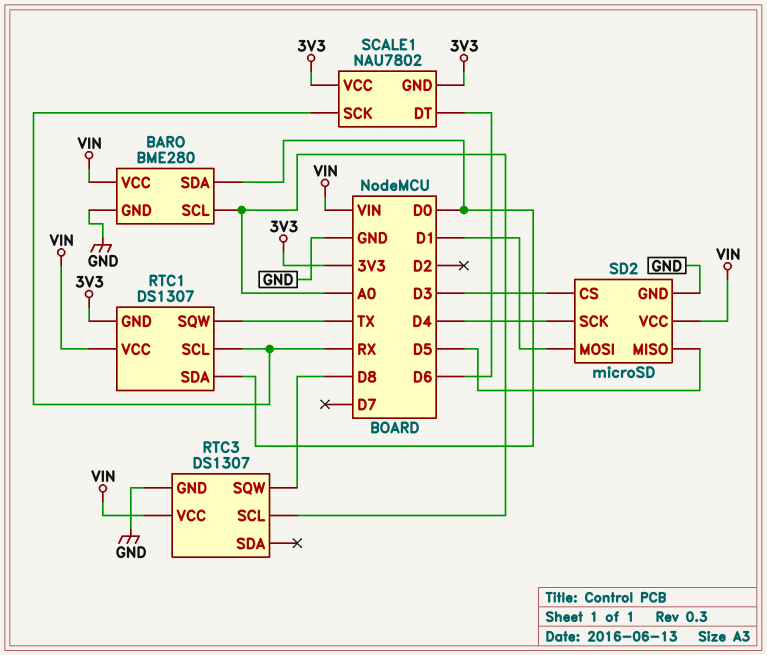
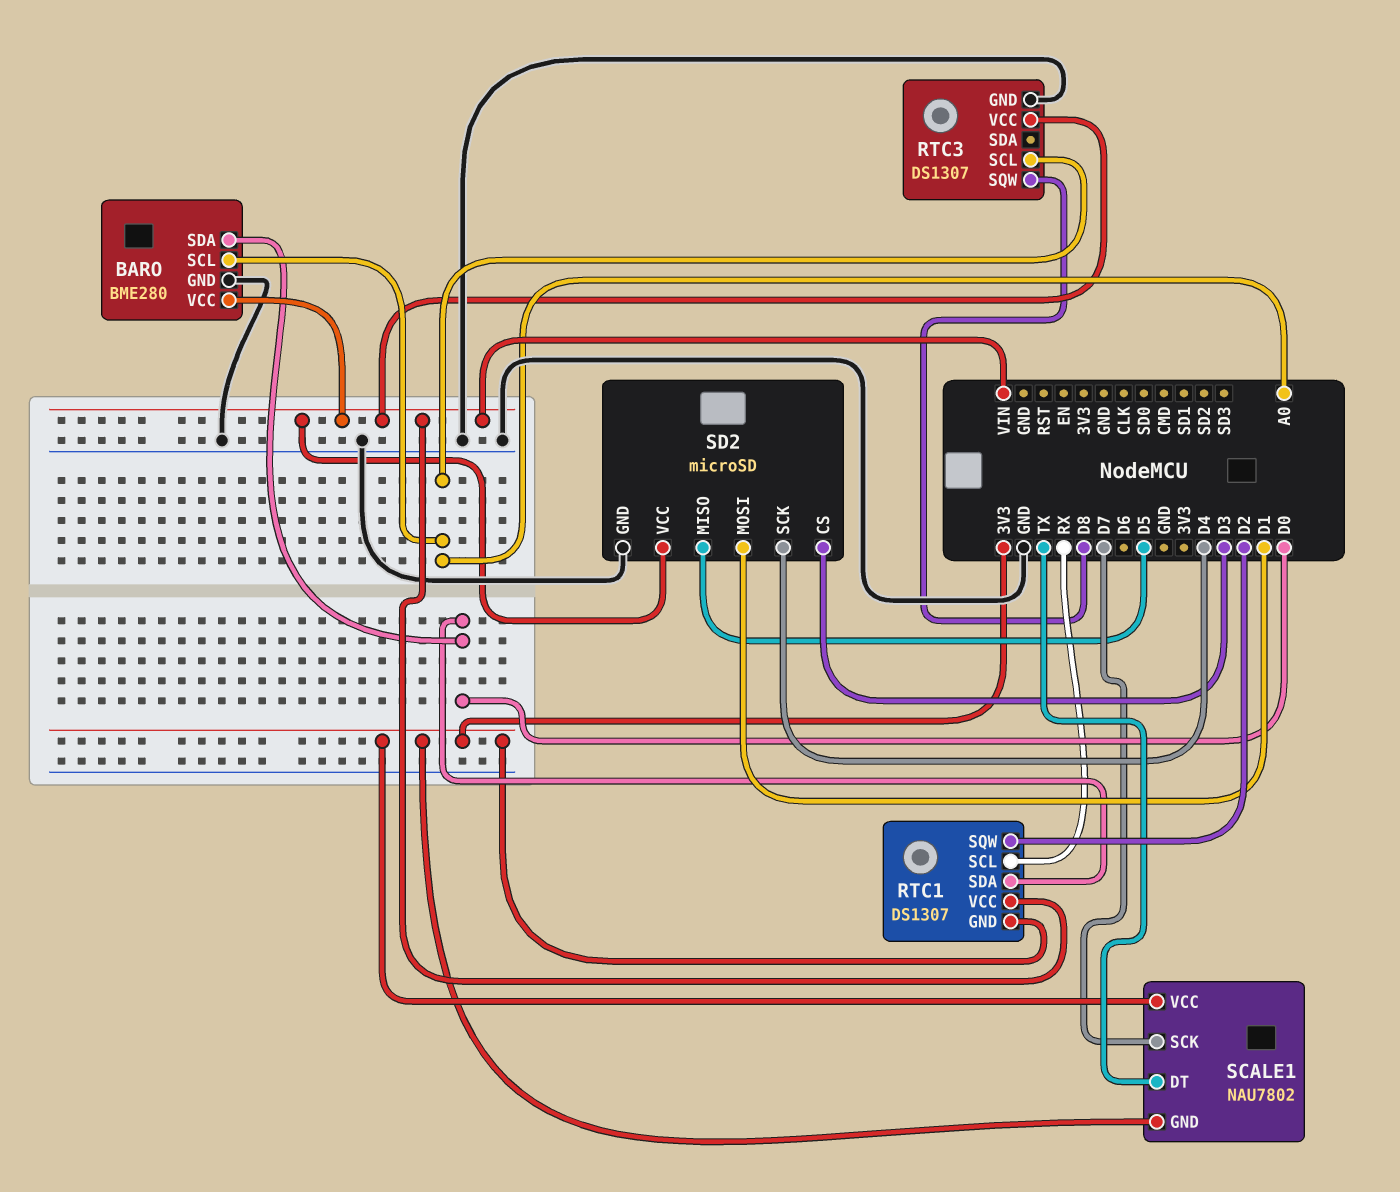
RTC1 pin SQW: TX -> D2
SCALE1 pin DT: D6 -> TX
SCALE1 pin SCK: RX -> D7

